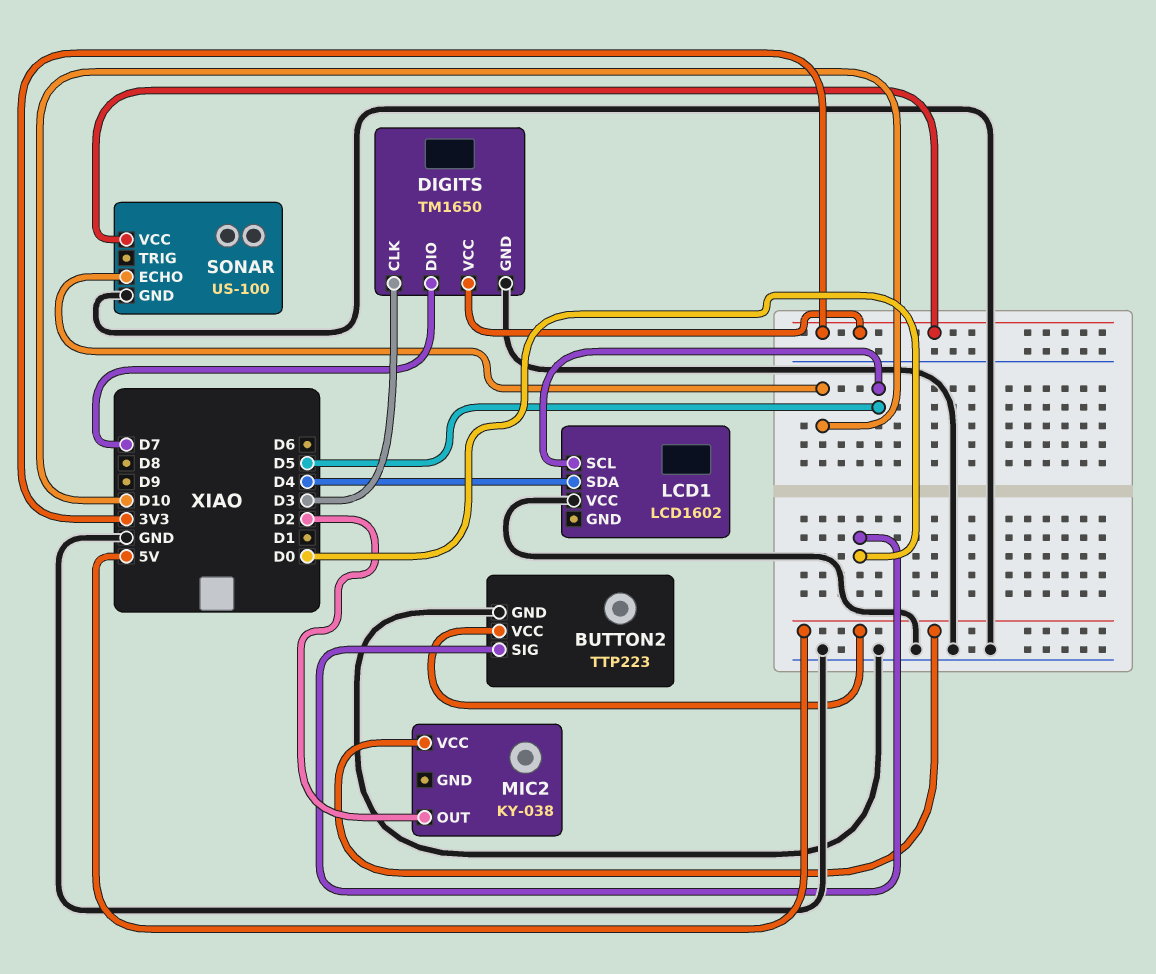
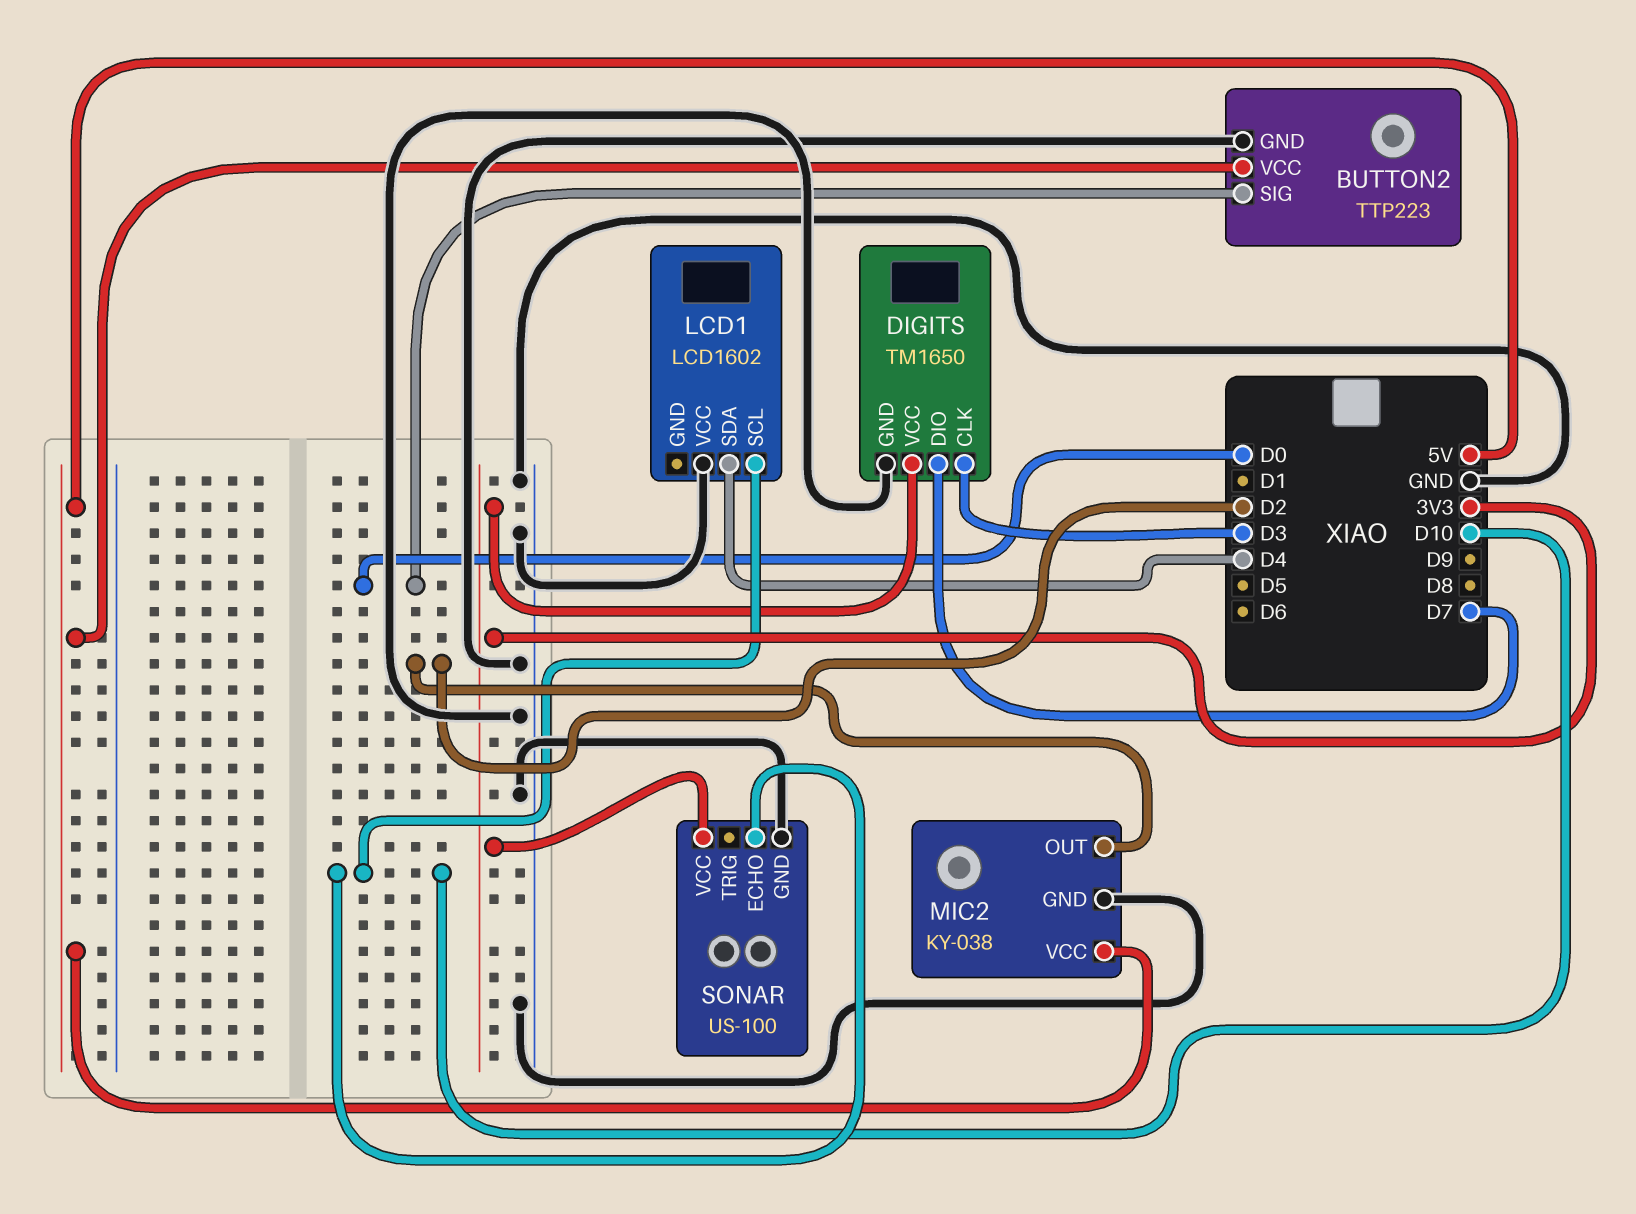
LCD1 pin SCL: D5 -> D10
MIC2 pin GND: none -> GND

